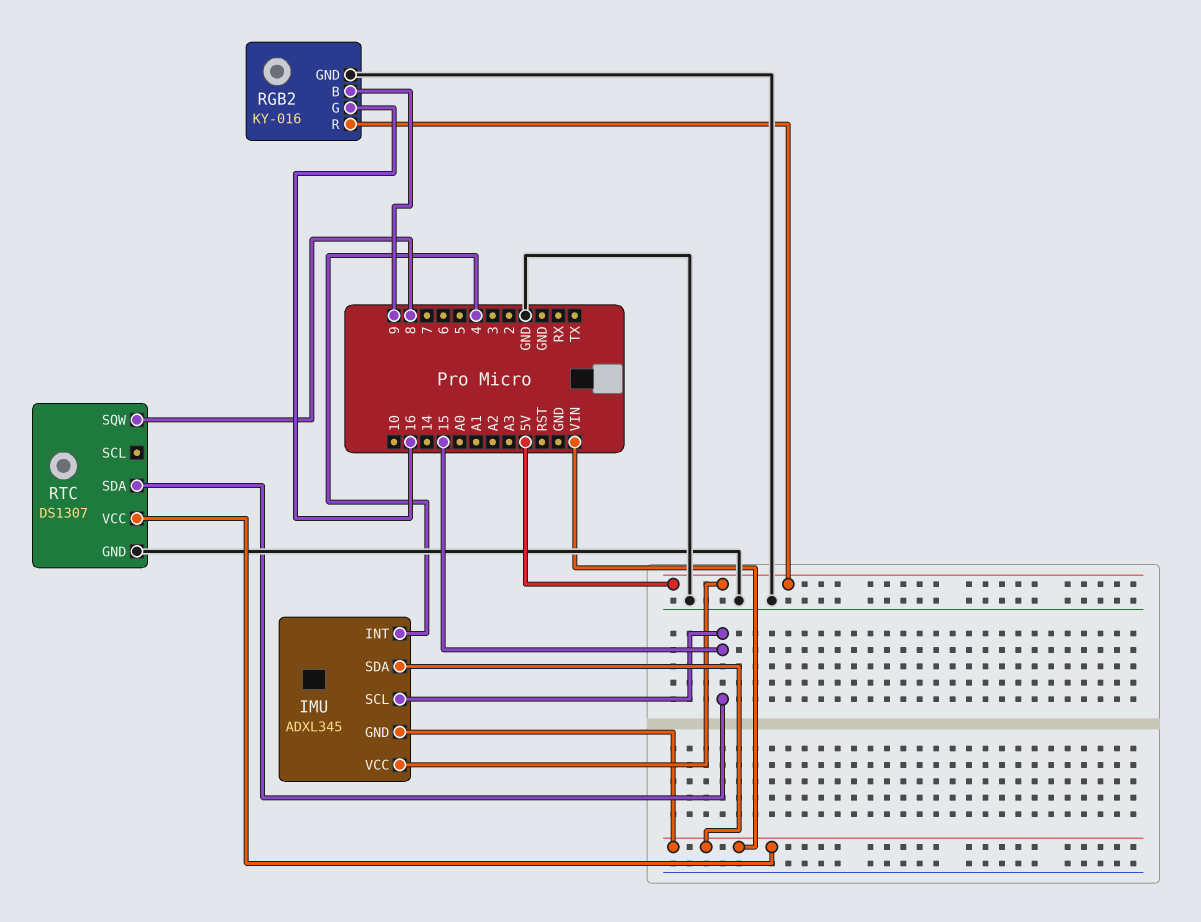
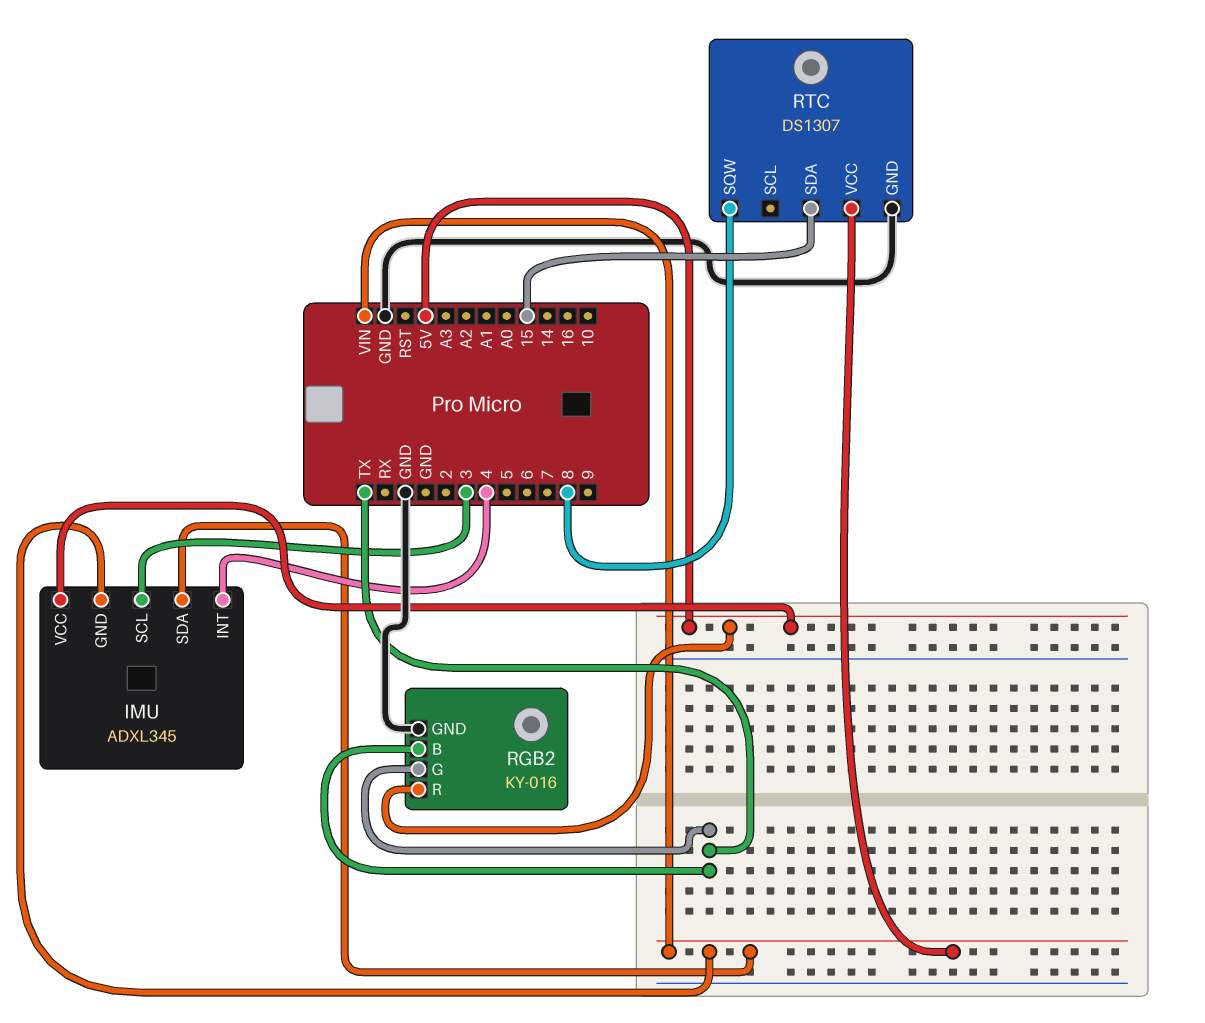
IMU pin SCL: 15 -> 3
RGB2 pin B: 9 -> TX
RGB2 pin G: 16 -> TX

